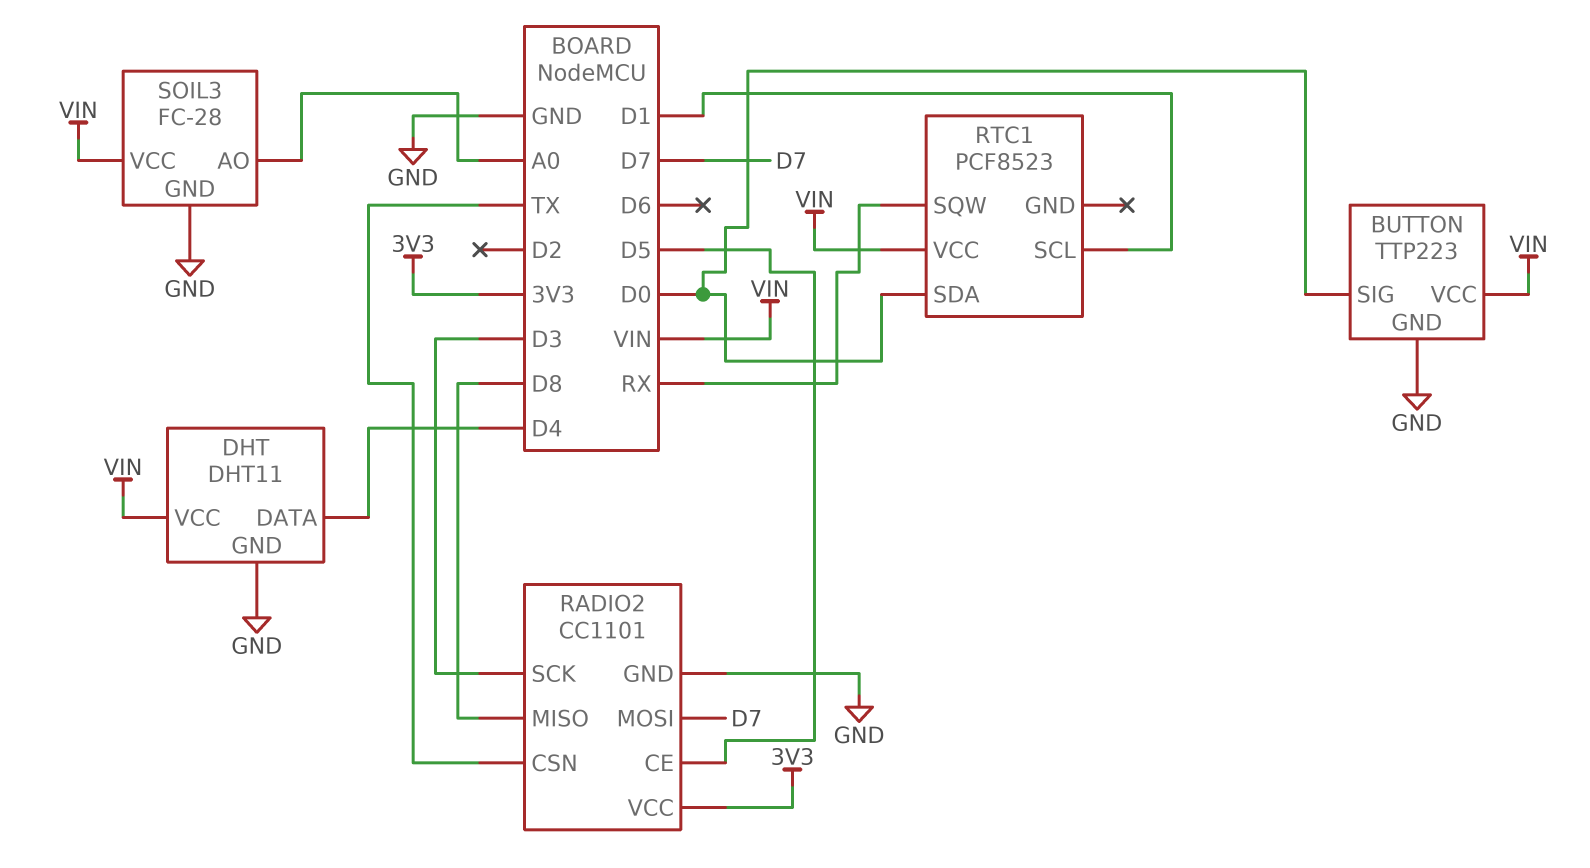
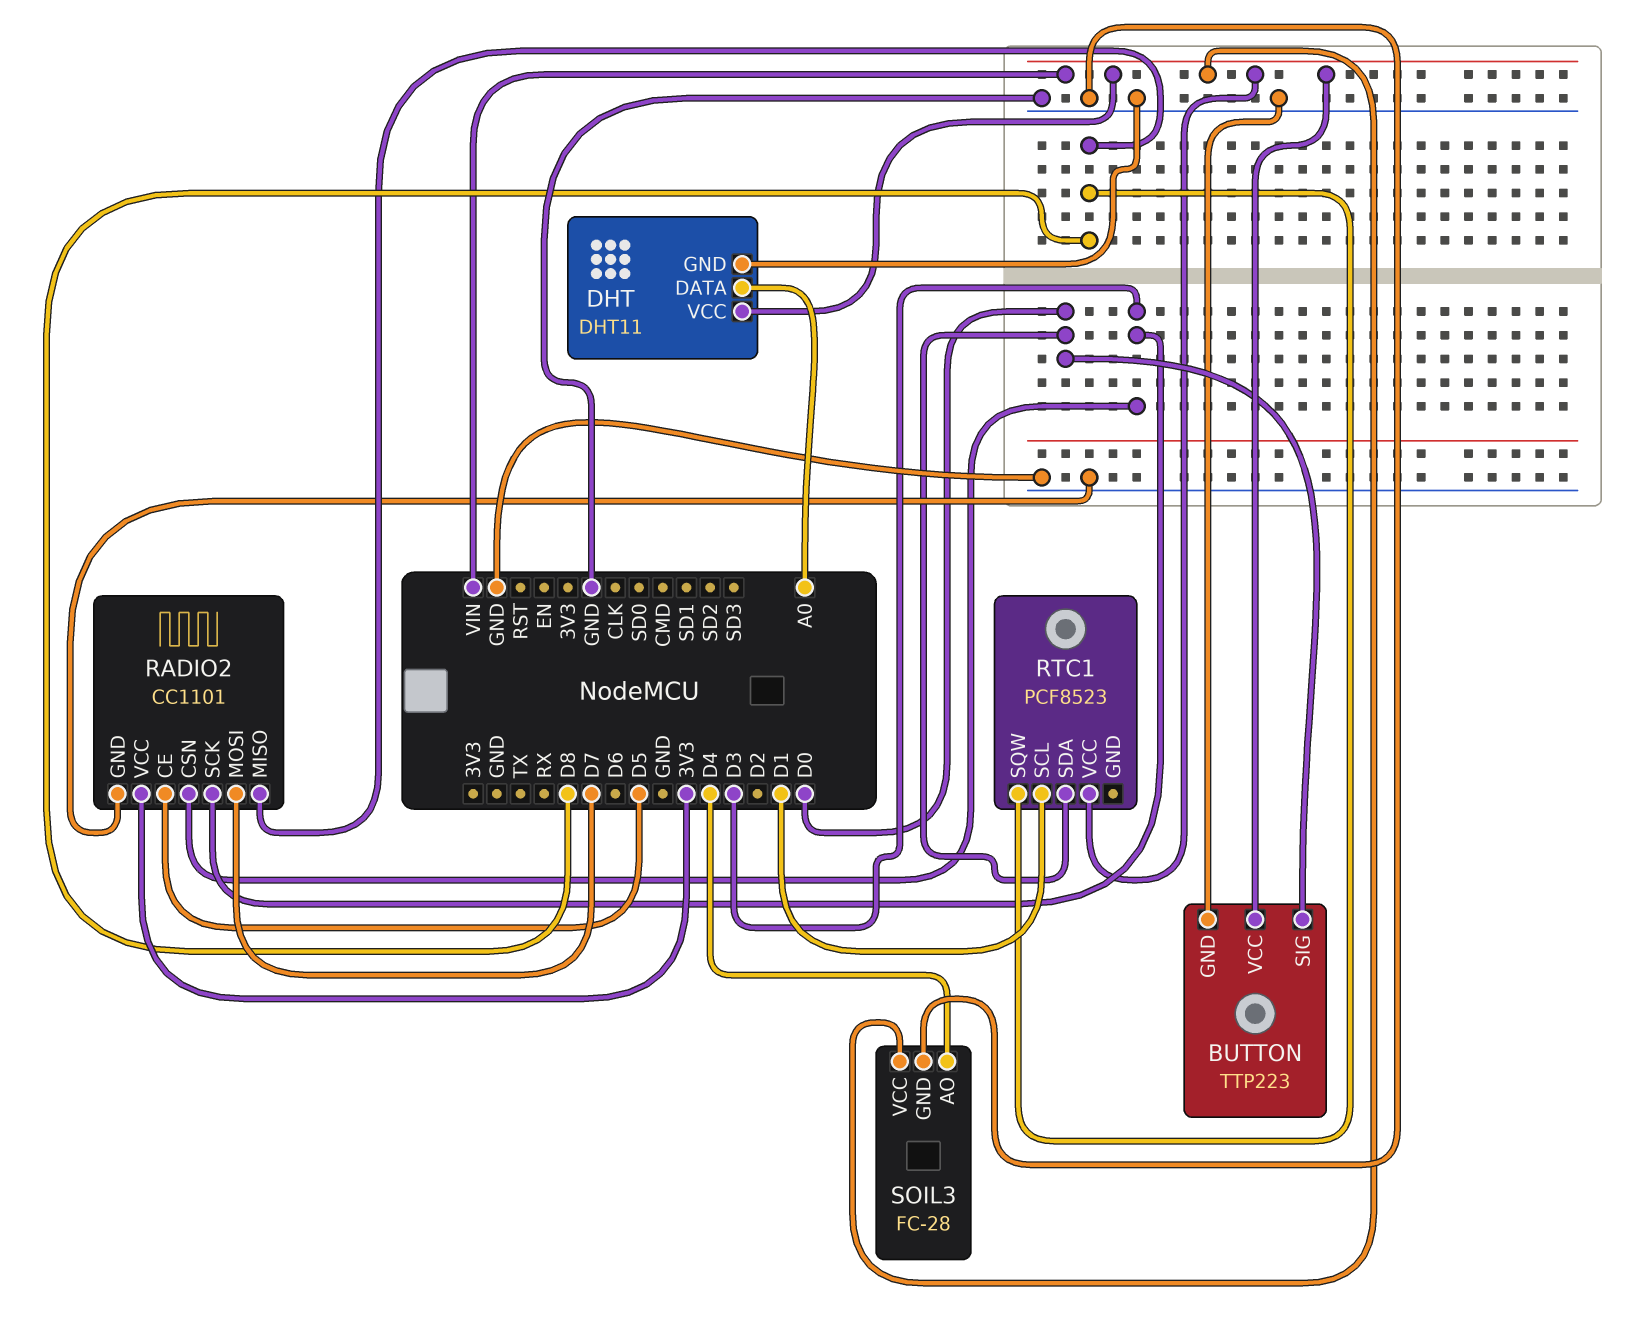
DHT pin DATA: D4 -> A0
RADIO2 pin CSN: TX -> D3
RTC1 pin SQW: RX -> D8
SOIL3 pin AO: A0 -> D4

